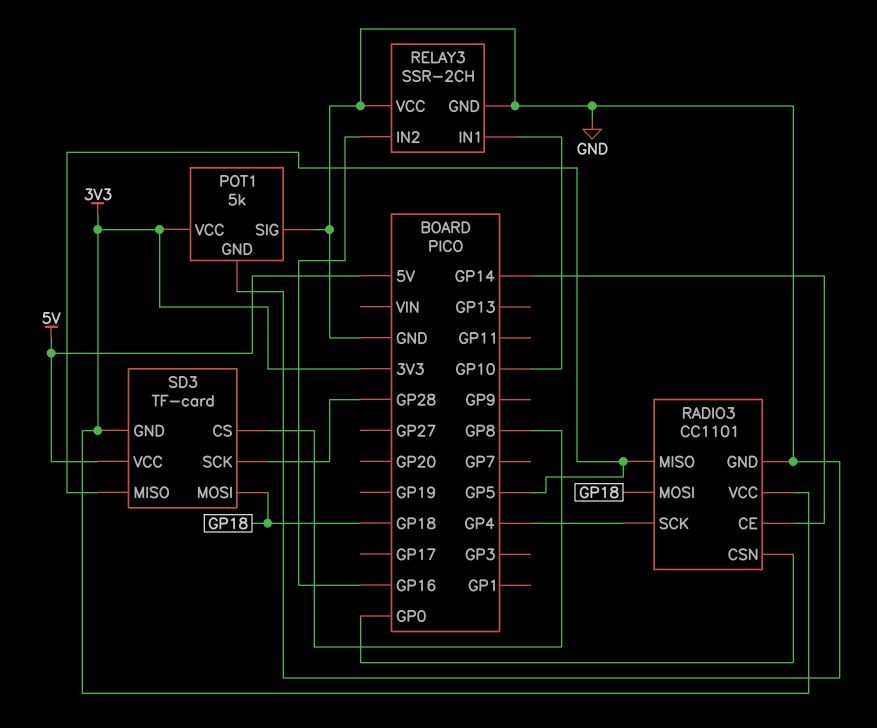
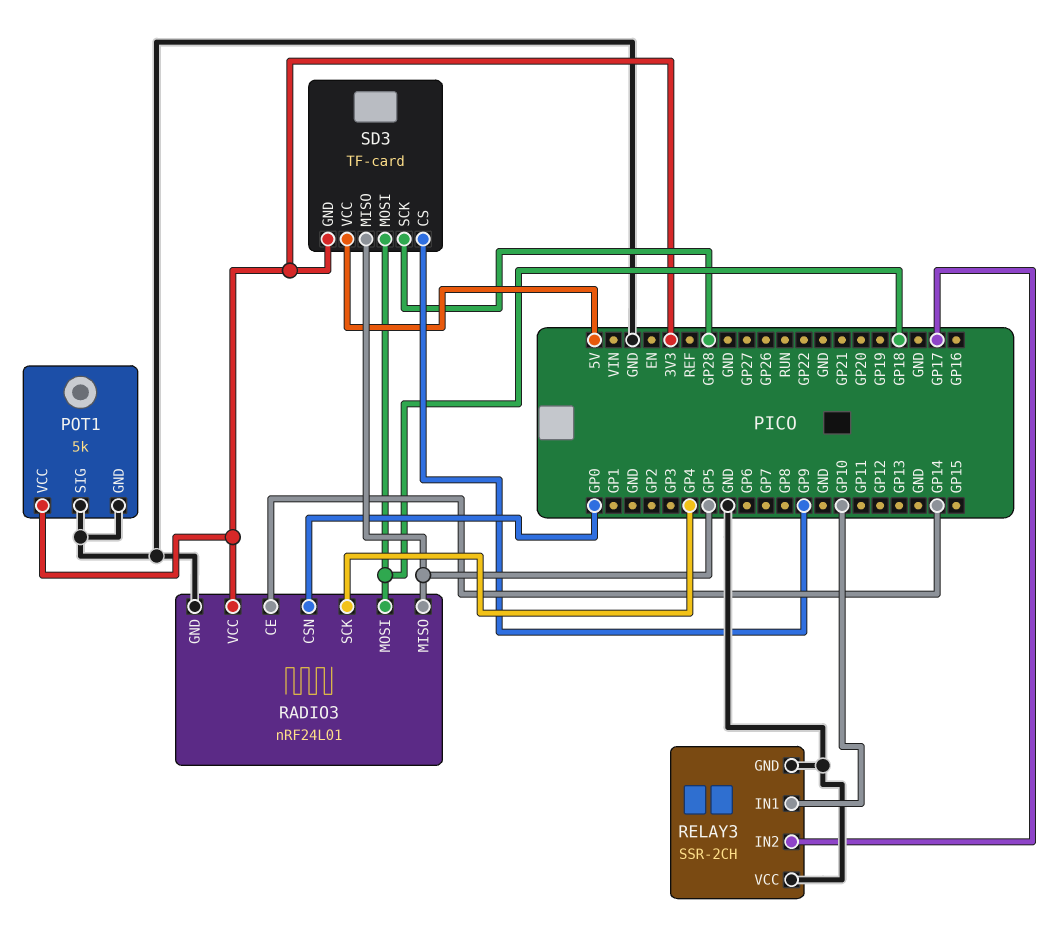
RADIO3: CC1101 -> nRF24L01
RELAY3 pin IN2: GP16 -> GP17
SD3 pin CS: GP8 -> GP9

